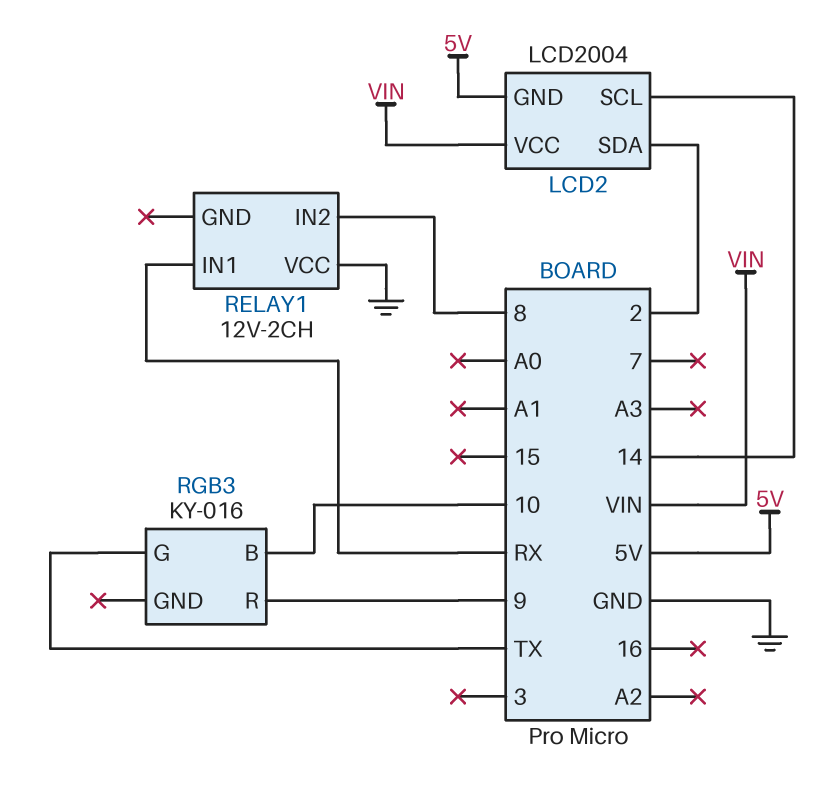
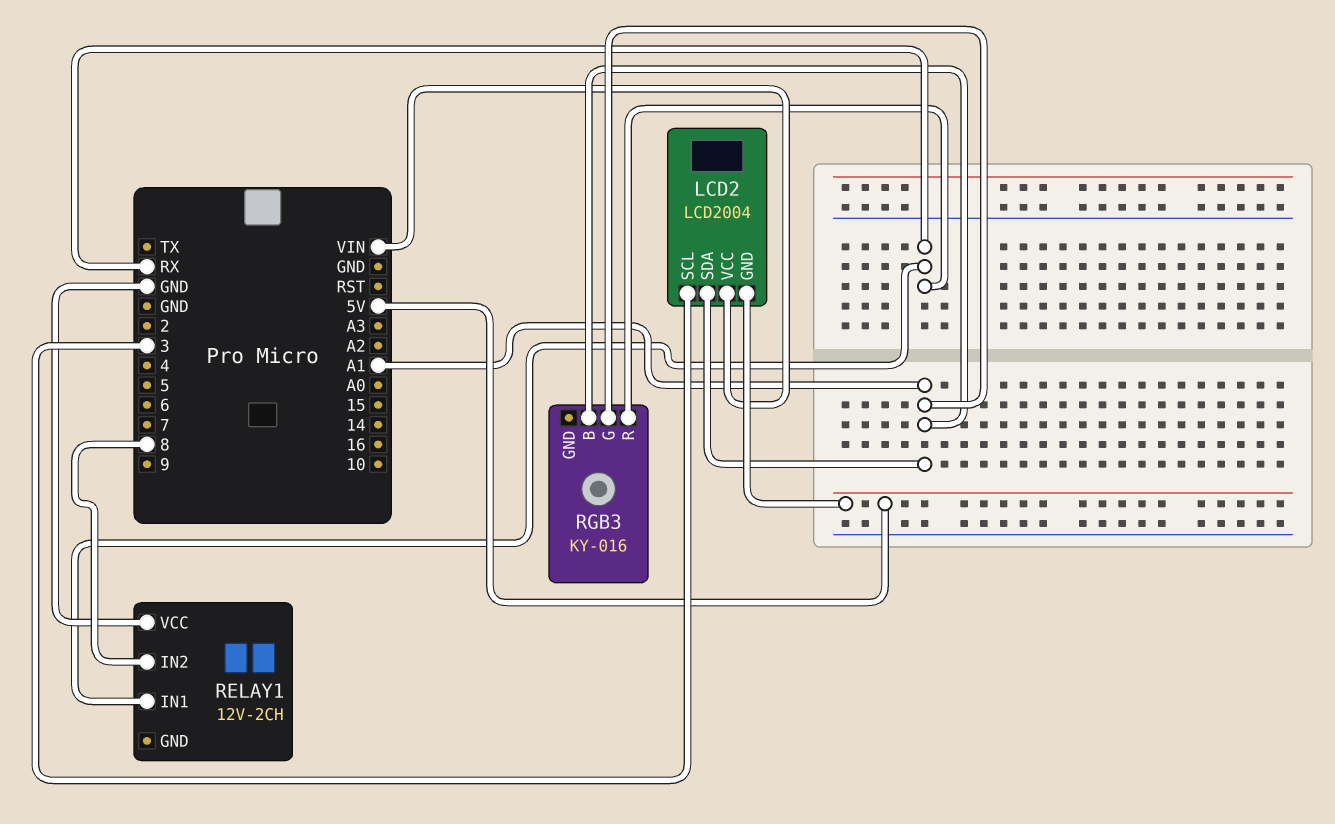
LCD2 pin SCL: 14 -> 3
LCD2 pin SDA: 2 -> A1
RGB3 pin B: 10 -> A1
RGB3 pin G: TX -> A1
RGB3 pin R: 9 -> RX

